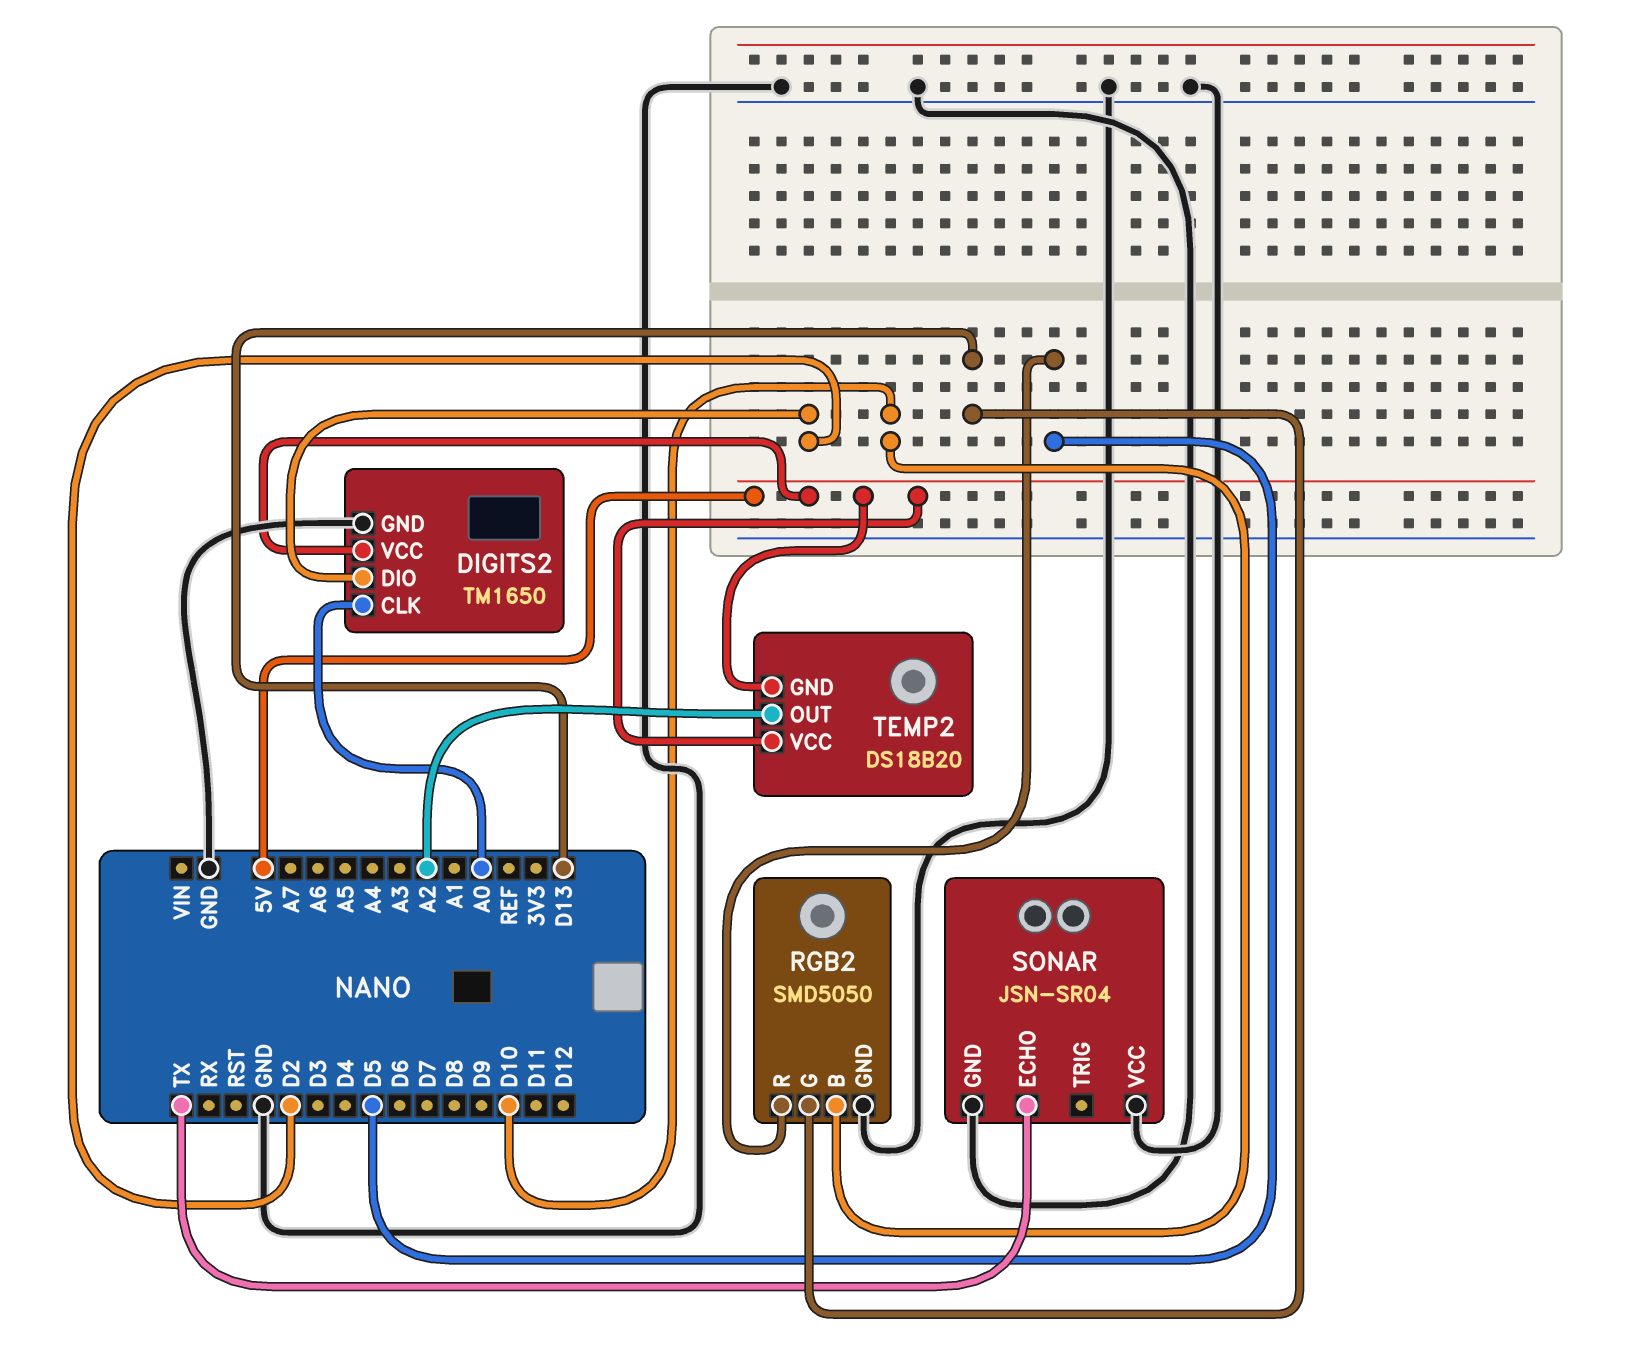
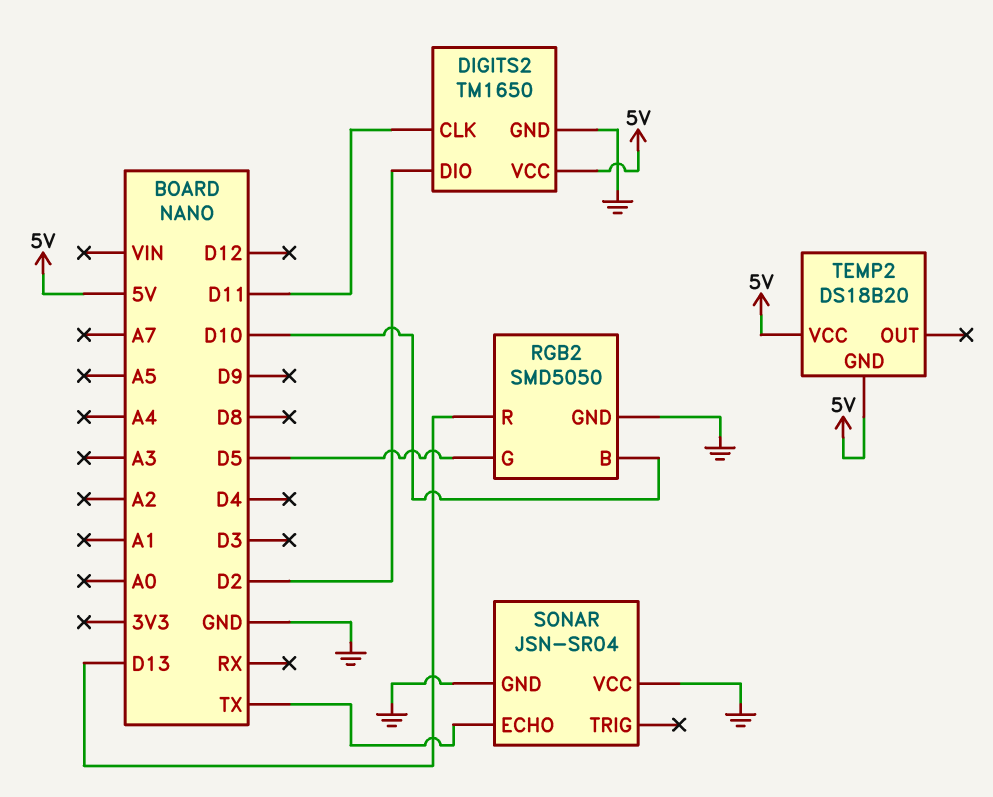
DIGITS2 pin CLK: A0 -> D11
RGB2 pin G: D13 -> D5
RGB2 pin R: D5 -> D13
TEMP2 pin OUT: A2 -> none

